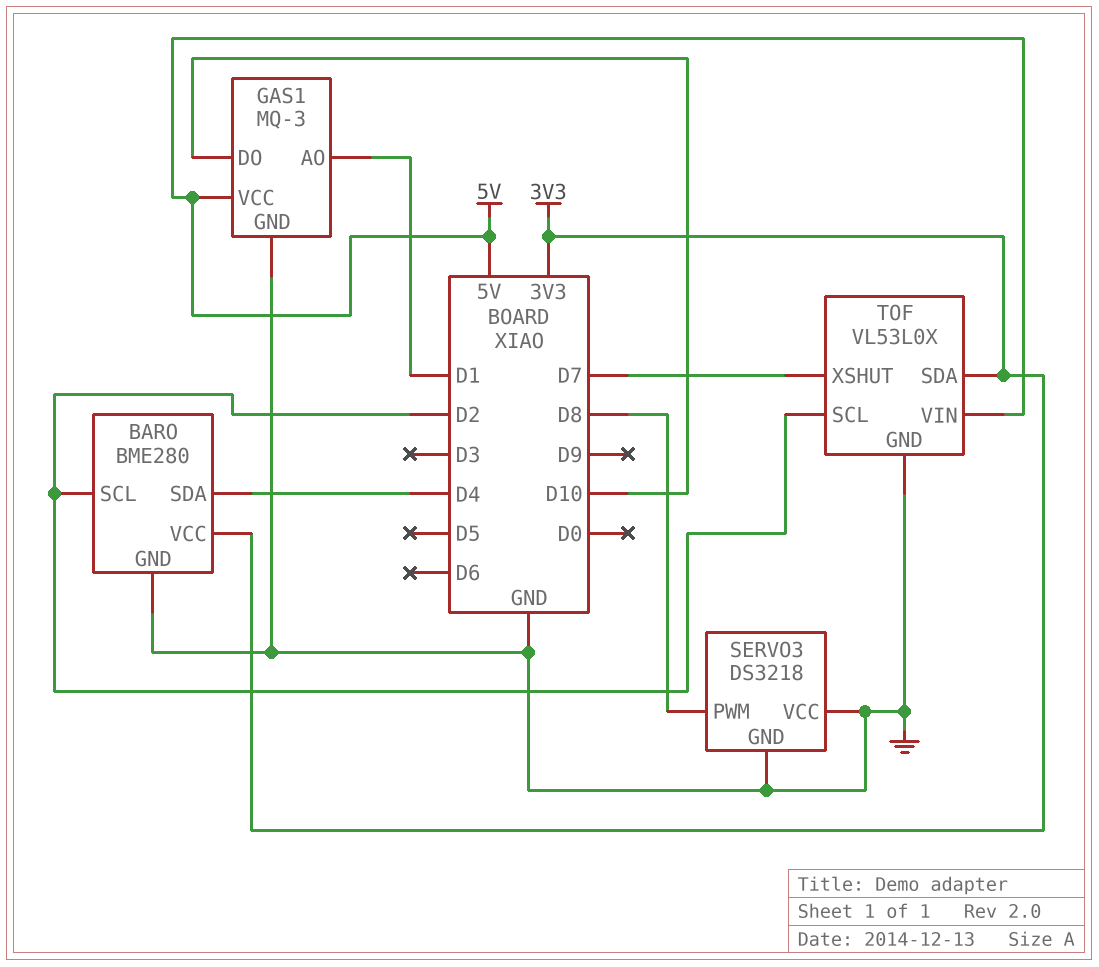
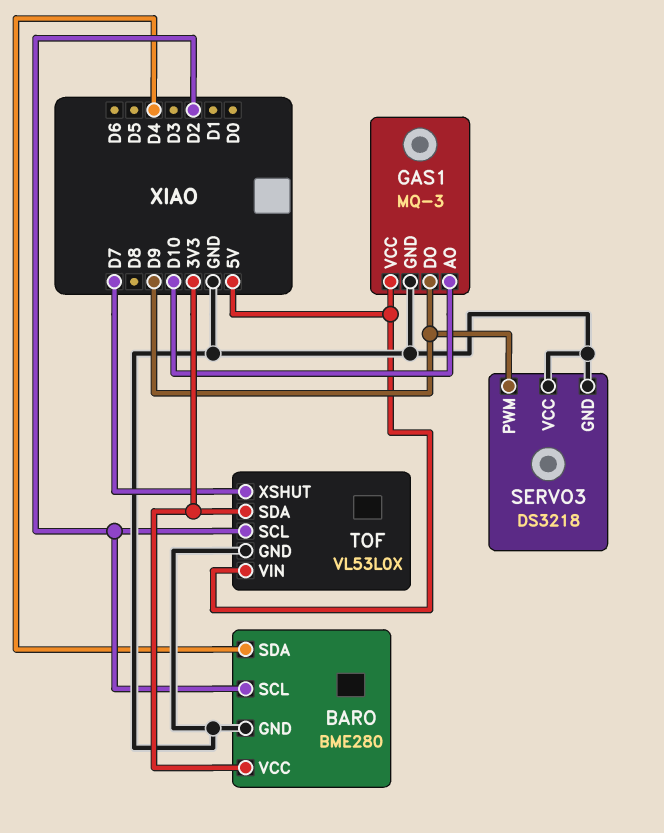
GAS1 pin AO: D1 -> D10
GAS1 pin DO: D10 -> D9
SERVO3 pin PWM: D8 -> D9

